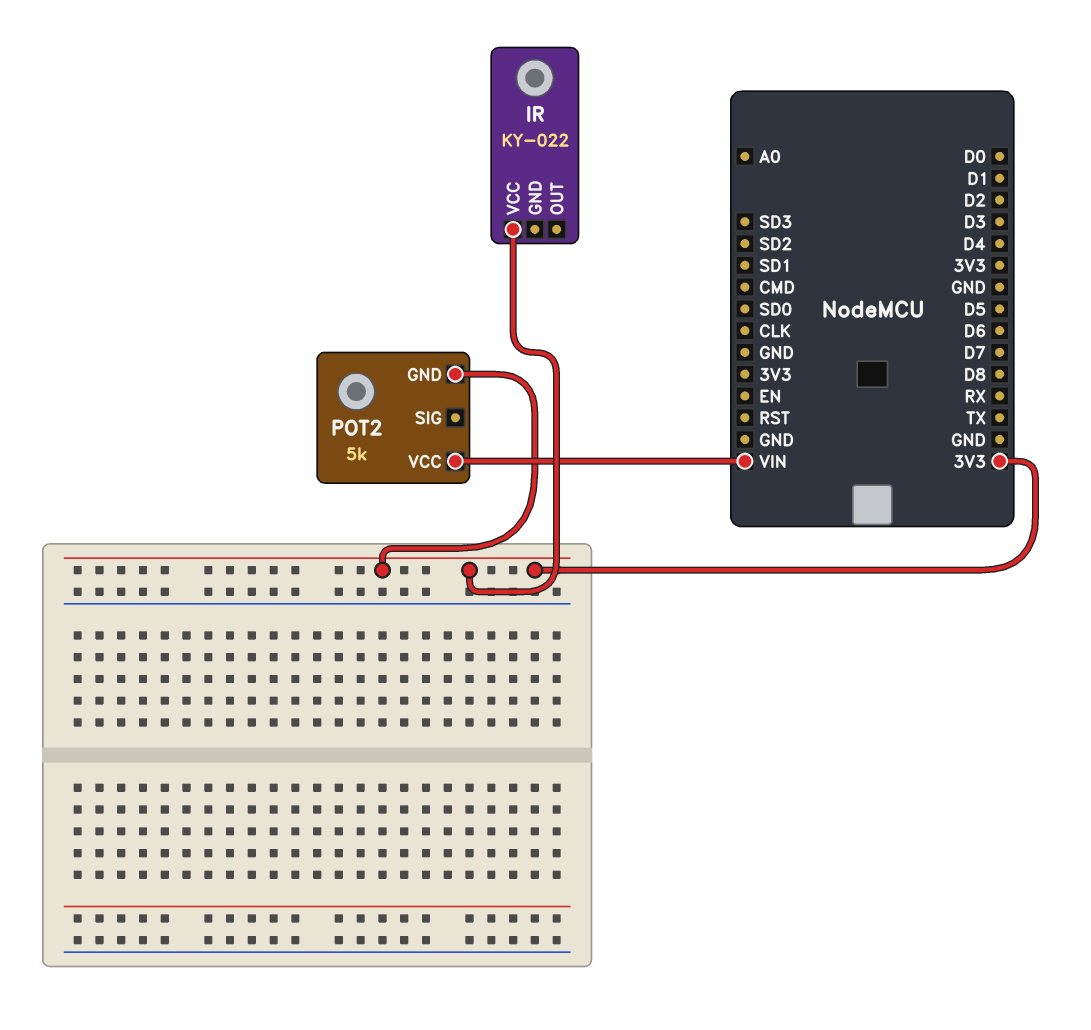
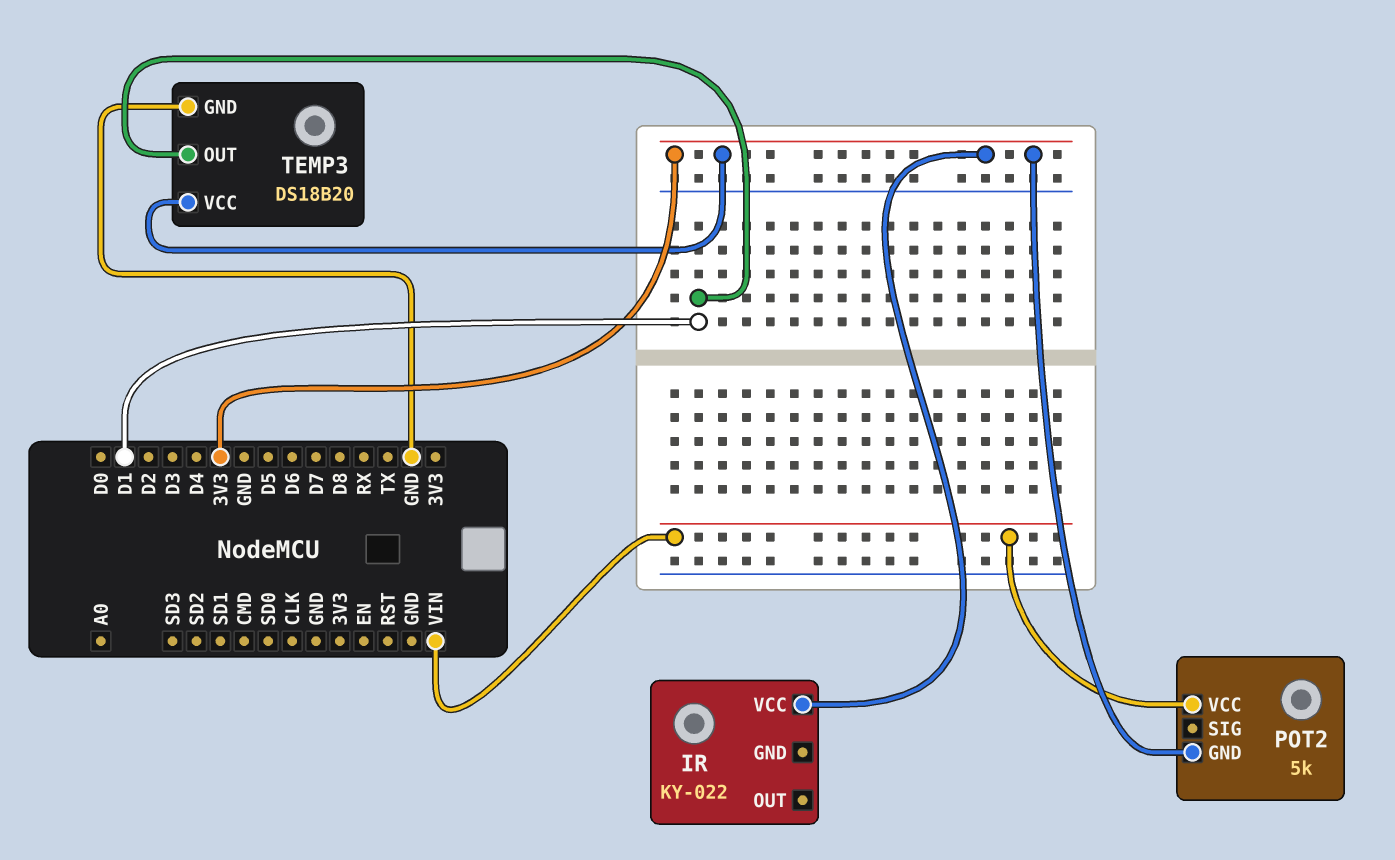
TEMP3: none -> DS18B20
TEMP3 pin GND: none -> GND
TEMP3 pin OUT: none -> D1
TEMP3 pin VCC: none -> 3V3

